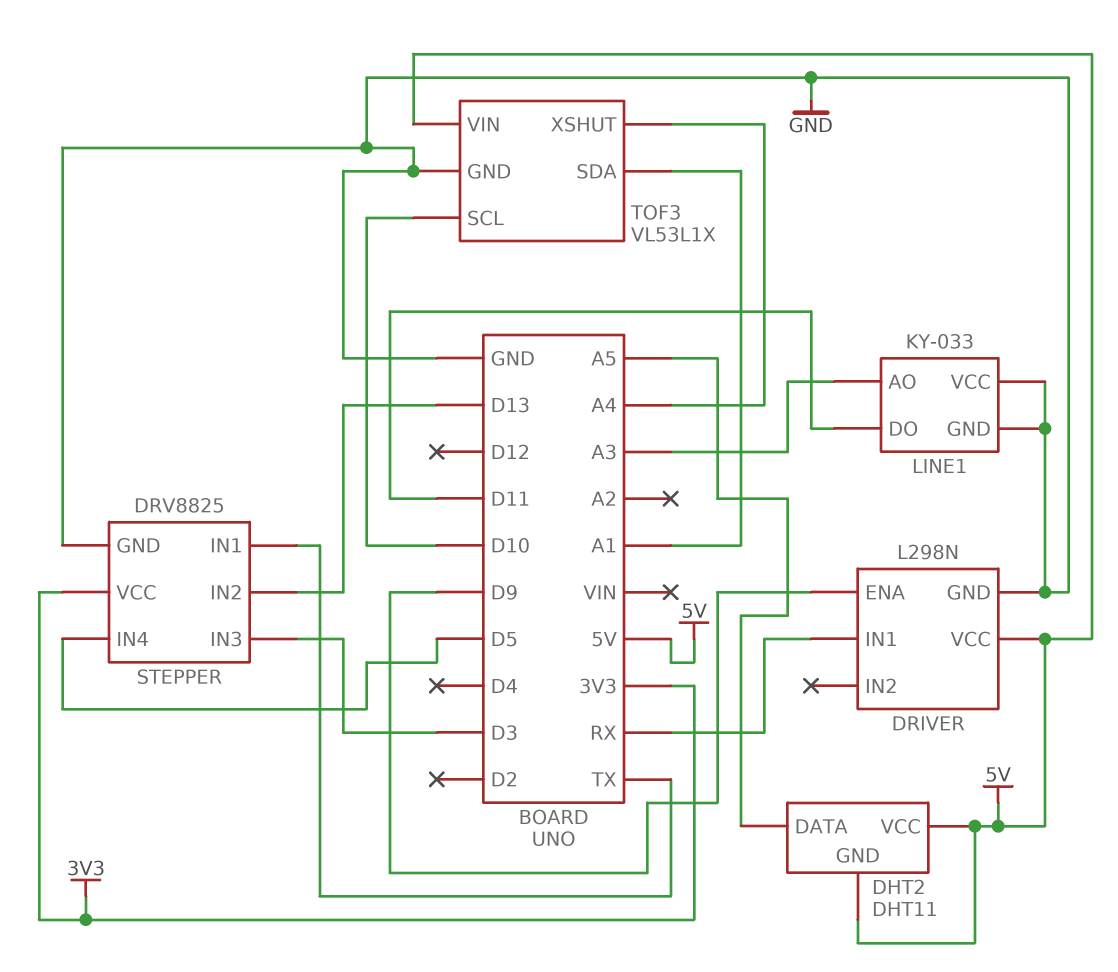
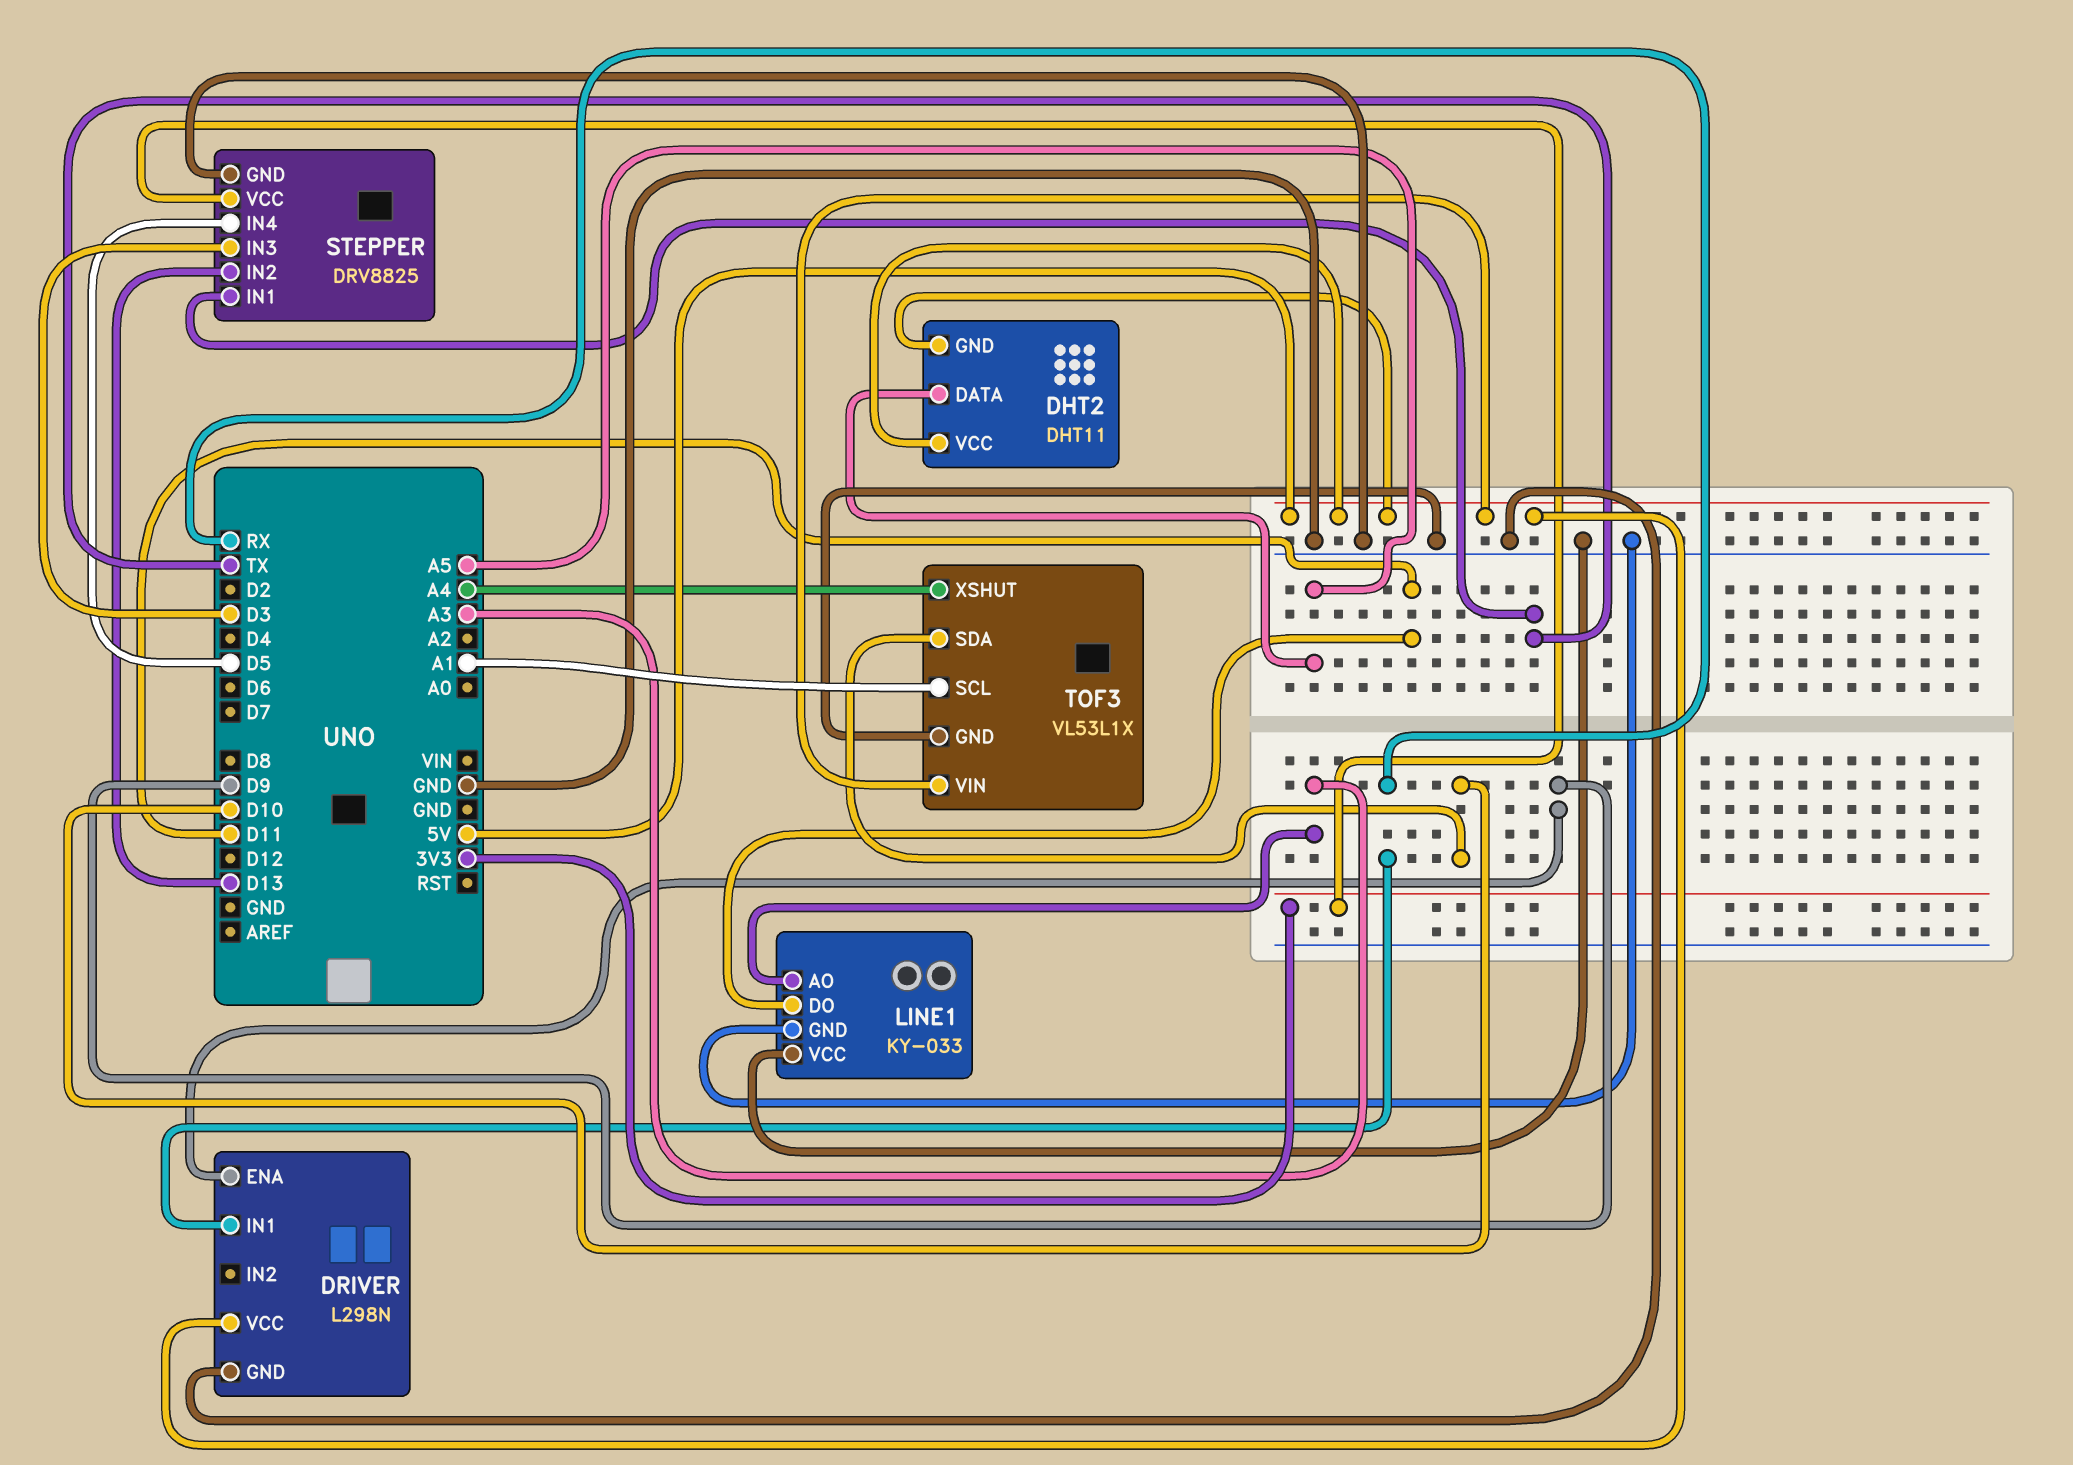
TOF3 pin SCL: D10 -> A1
TOF3 pin SDA: A1 -> D10

